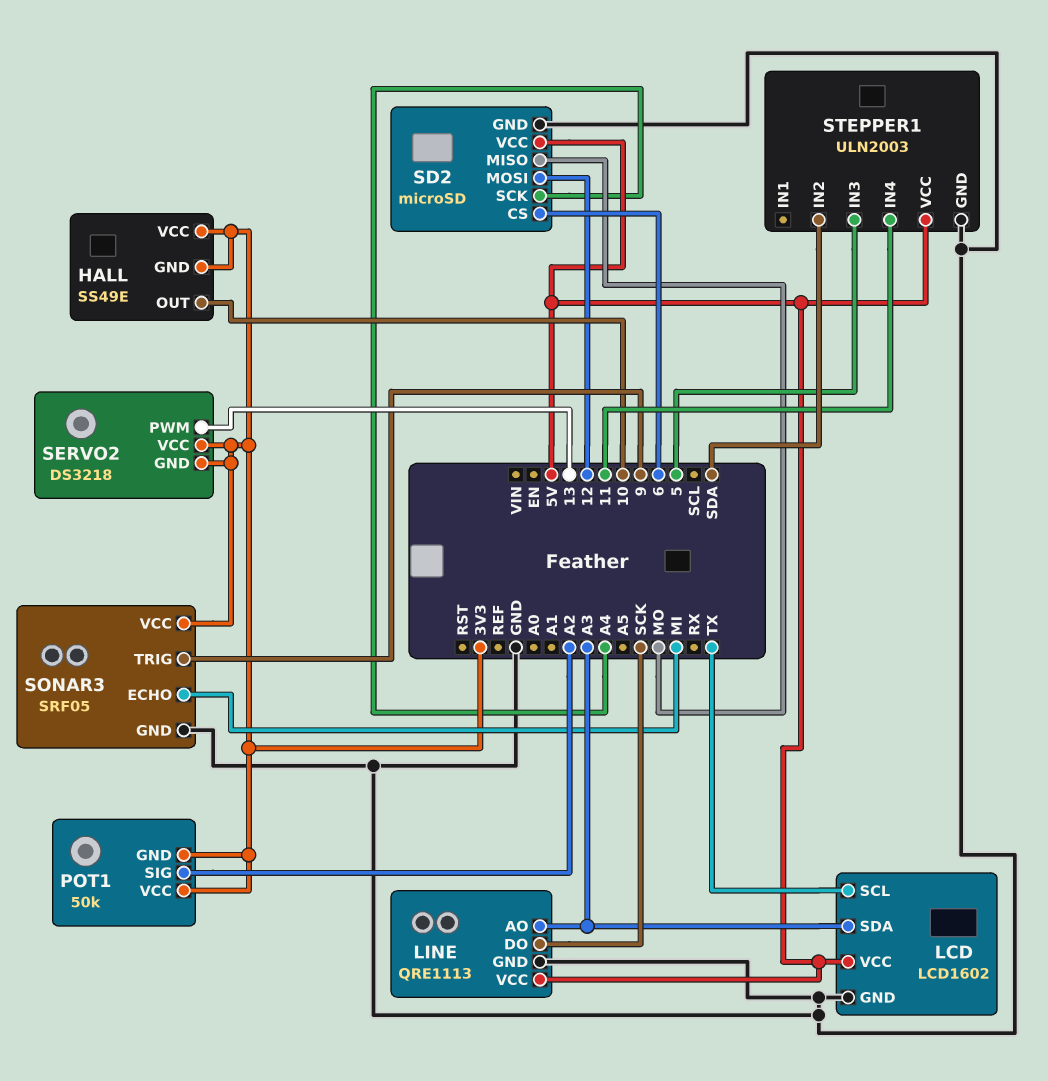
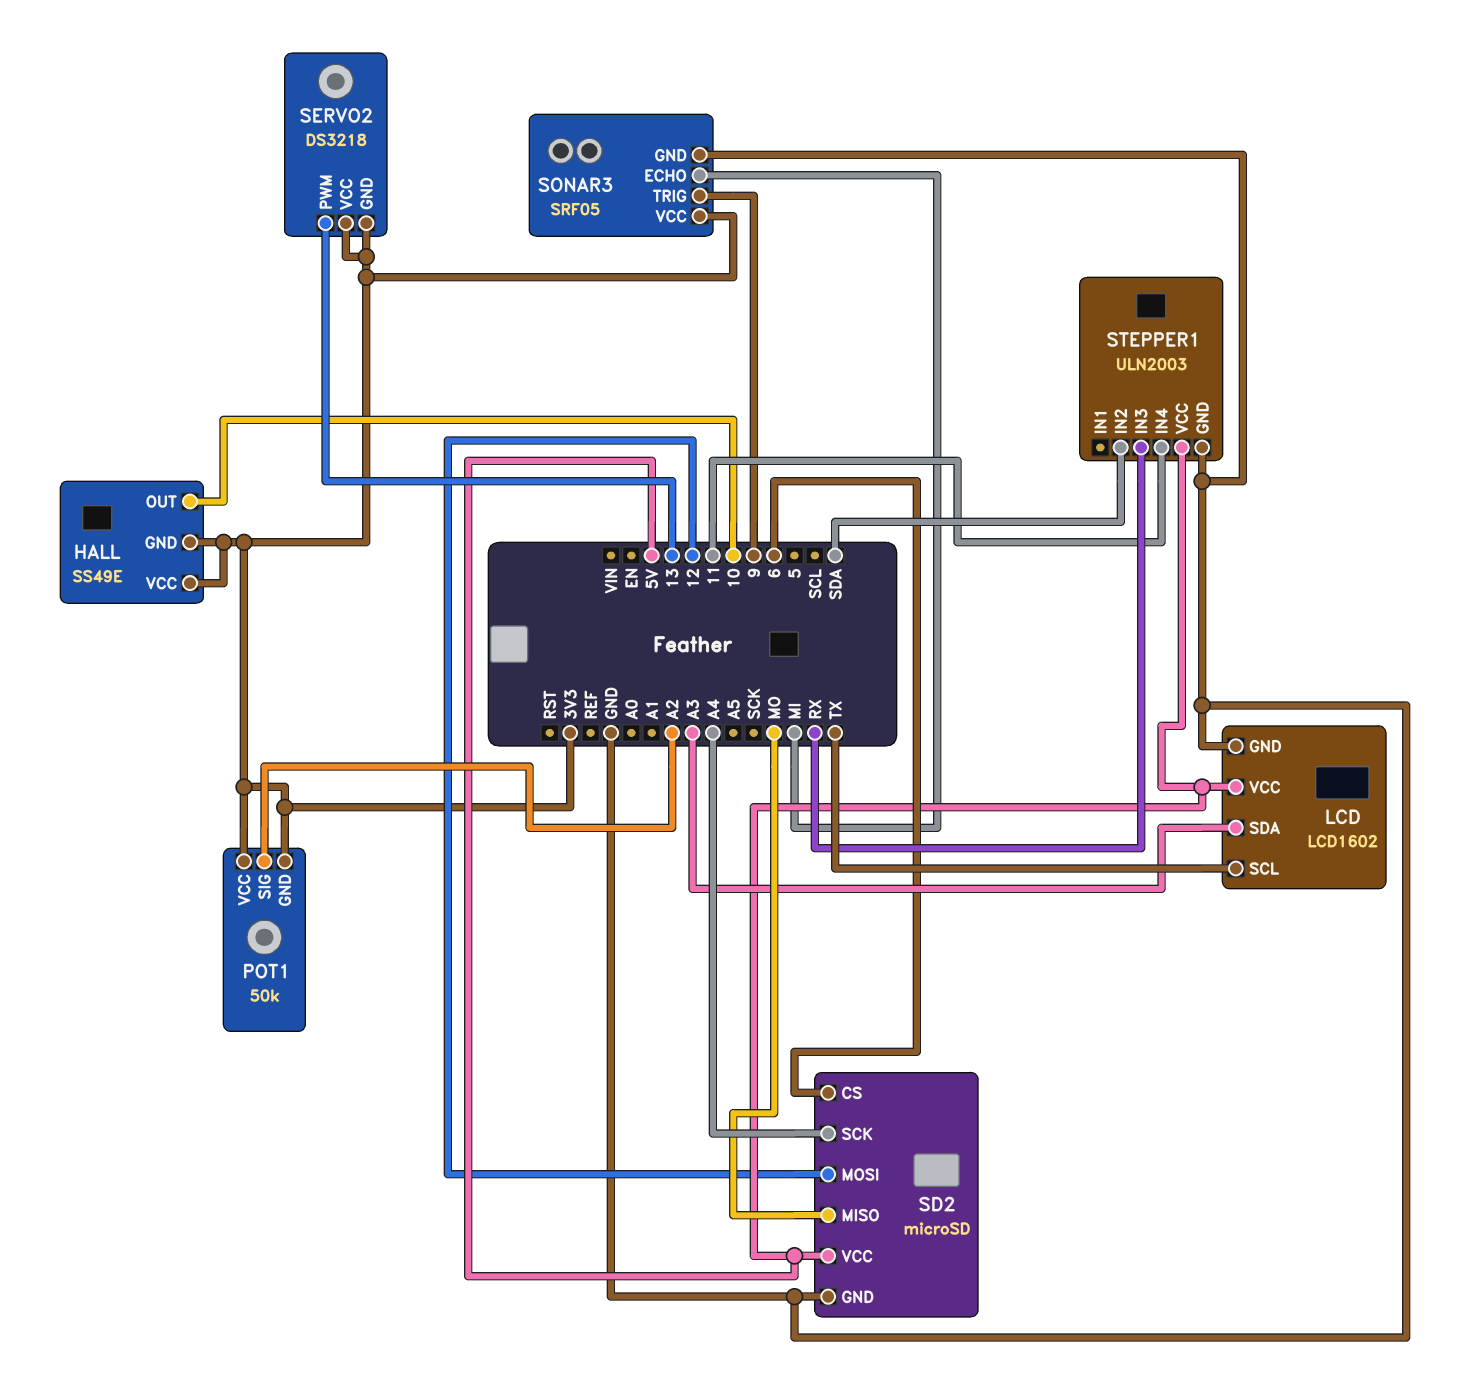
LINE: QRE1113 -> none
LINE pin AO: A3 -> none
LINE pin DO: SCK -> none
LINE pin GND: GND -> none
LINE pin VCC: 5V -> none
STEPPER1 pin IN3: 5 -> RX

